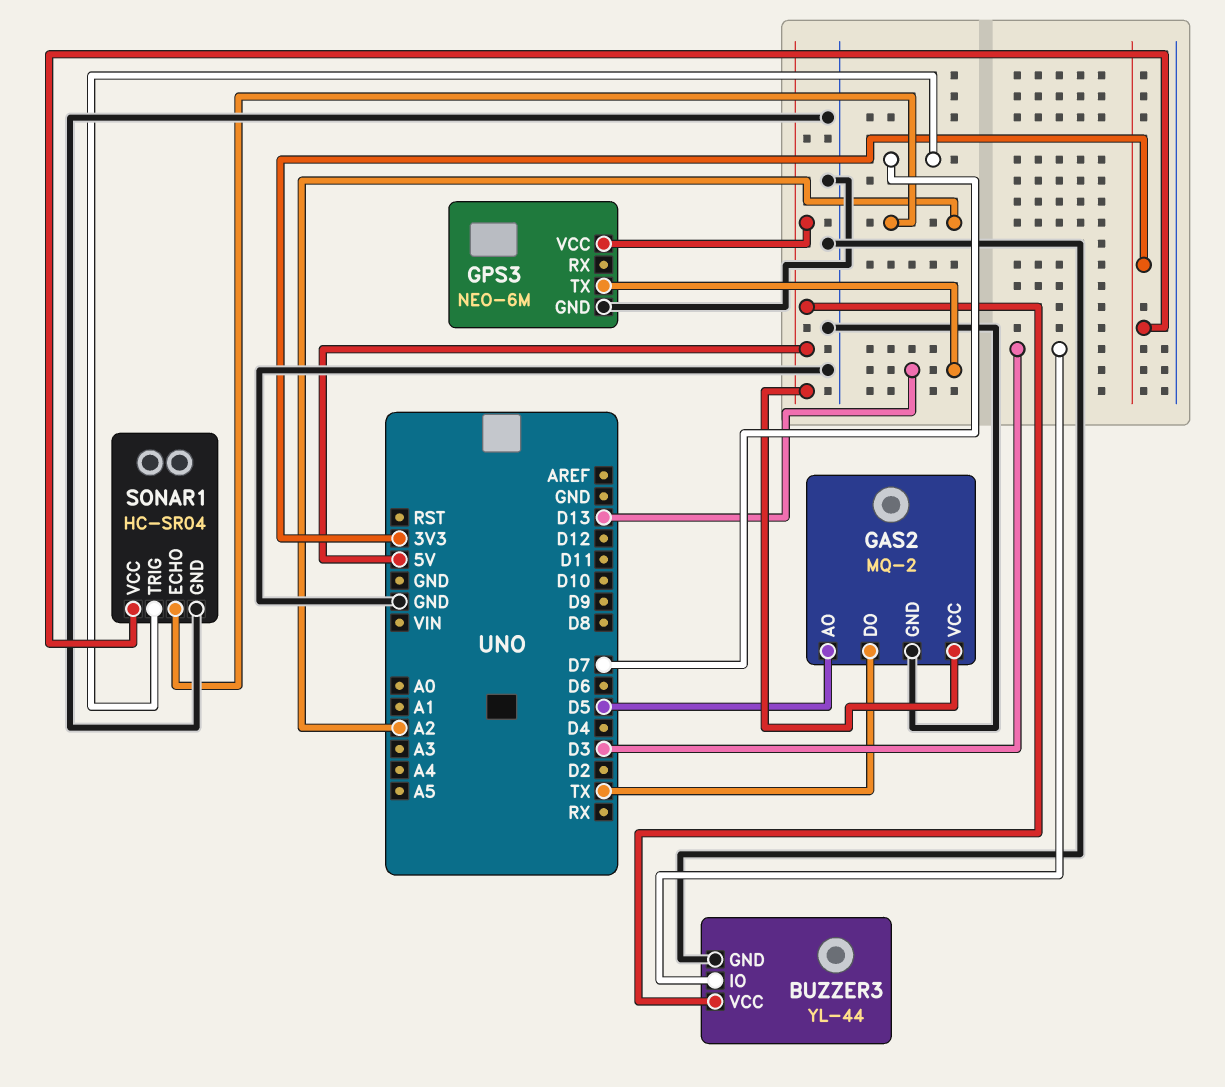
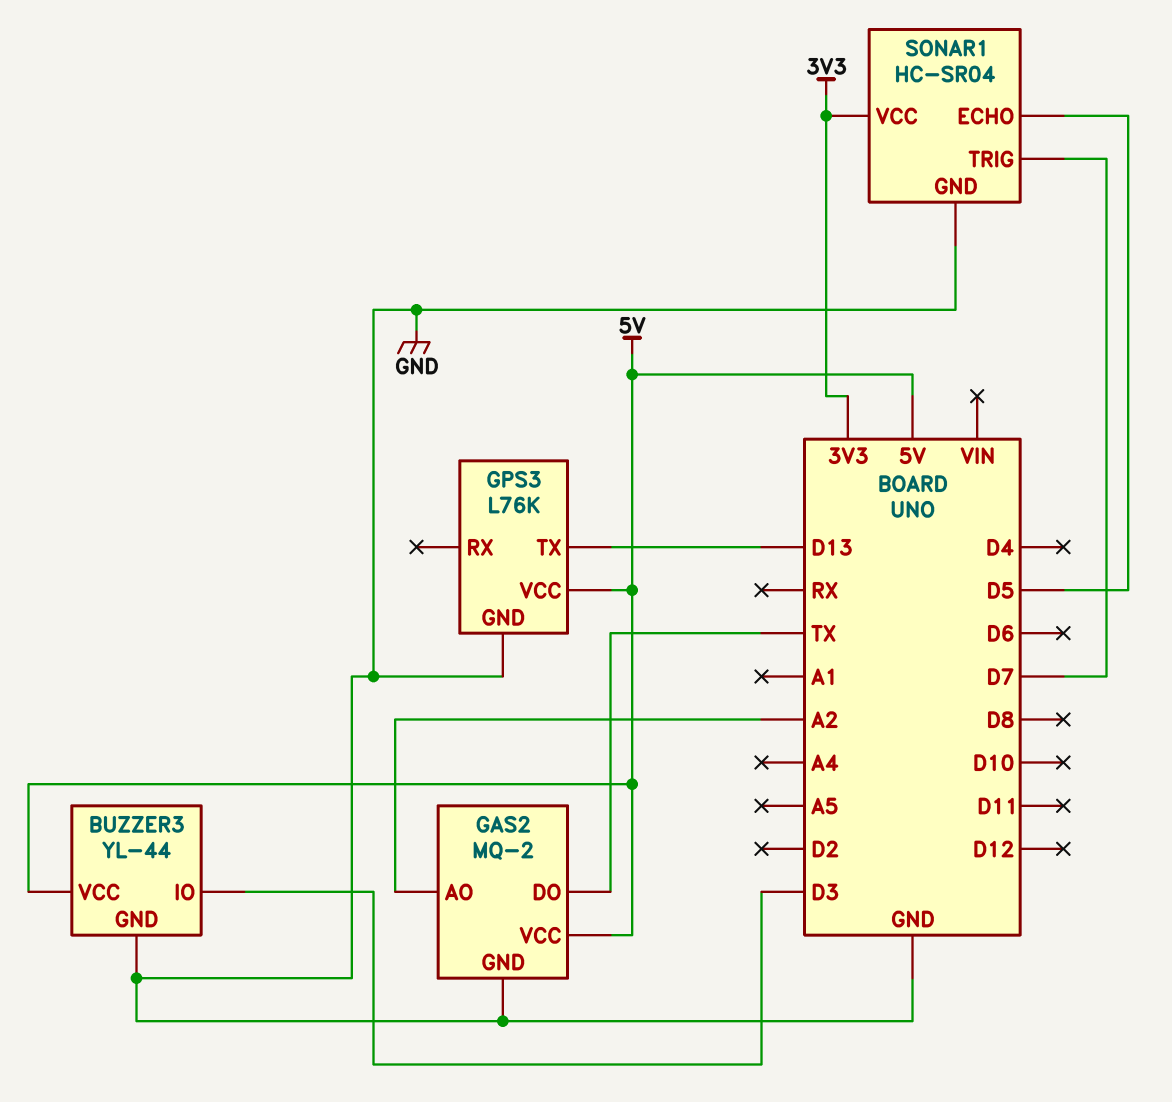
GAS2 pin AO: D5 -> A2
GPS3: NEO-6M -> L76K
SONAR1 pin ECHO: A2 -> D5

